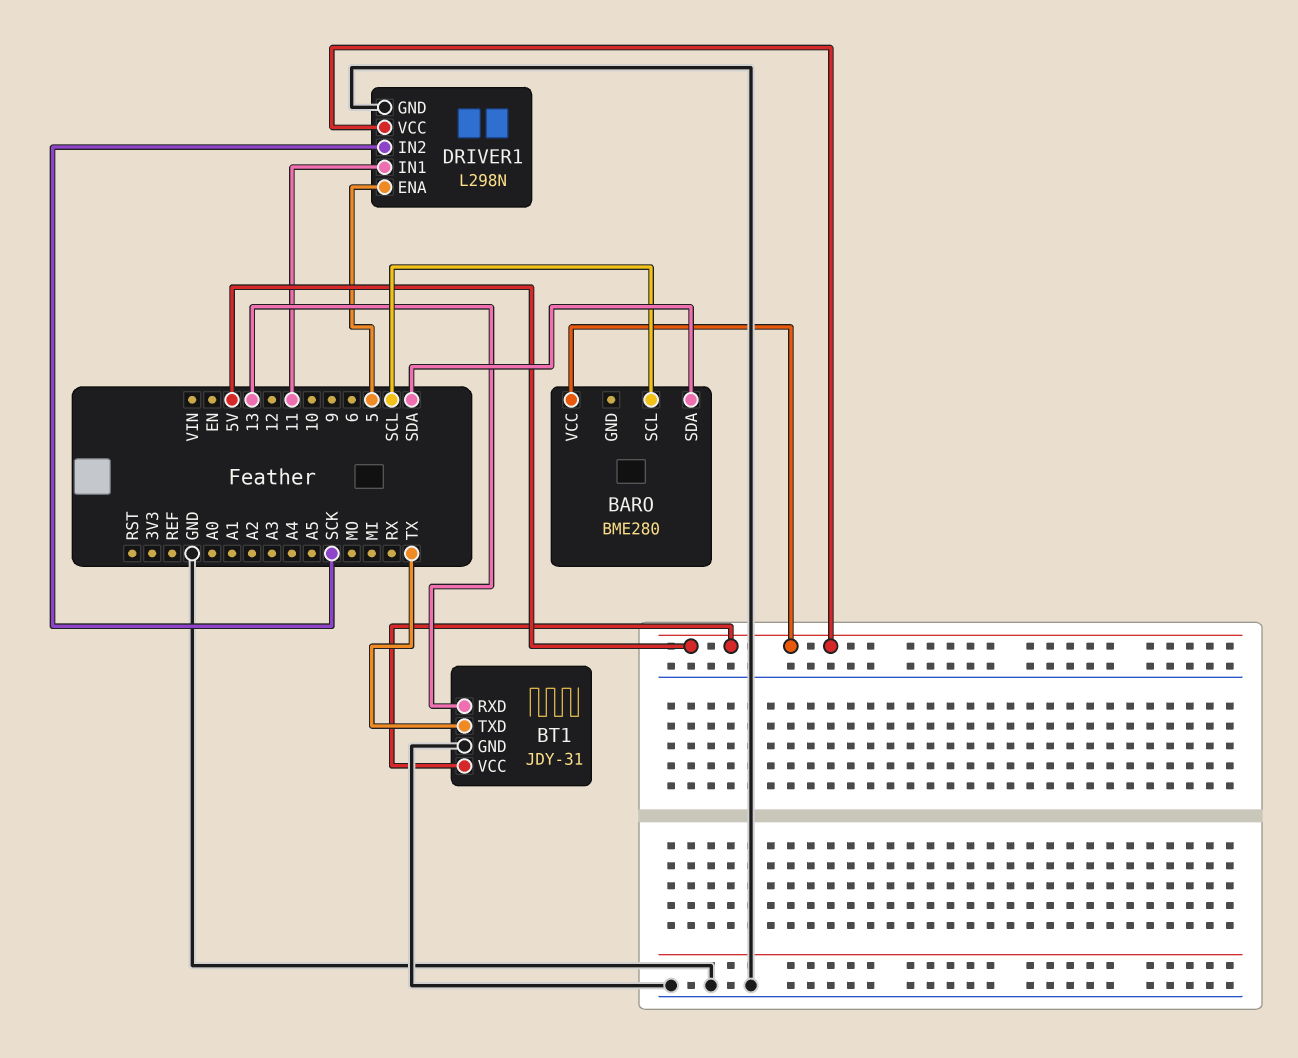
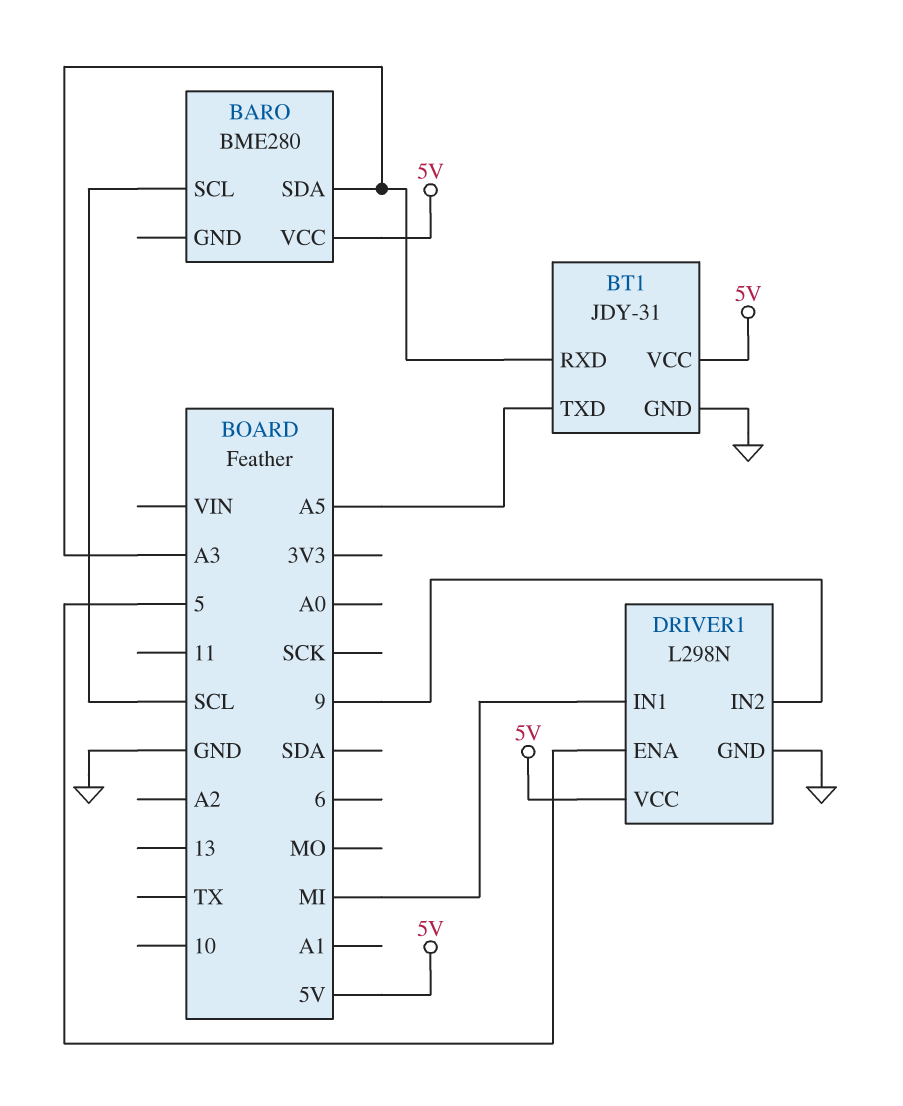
BARO pin SDA: SDA -> A3
BT1 pin RXD: 13 -> A3
BT1 pin TXD: TX -> A5
DRIVER1 pin IN1: 11 -> MI
DRIVER1 pin IN2: SCK -> 9

